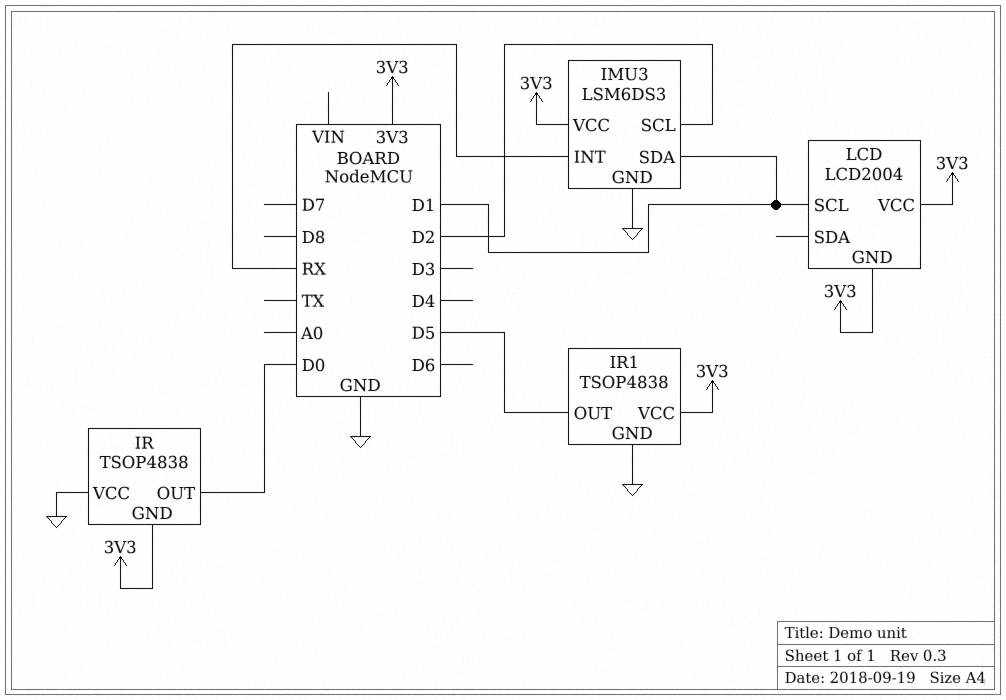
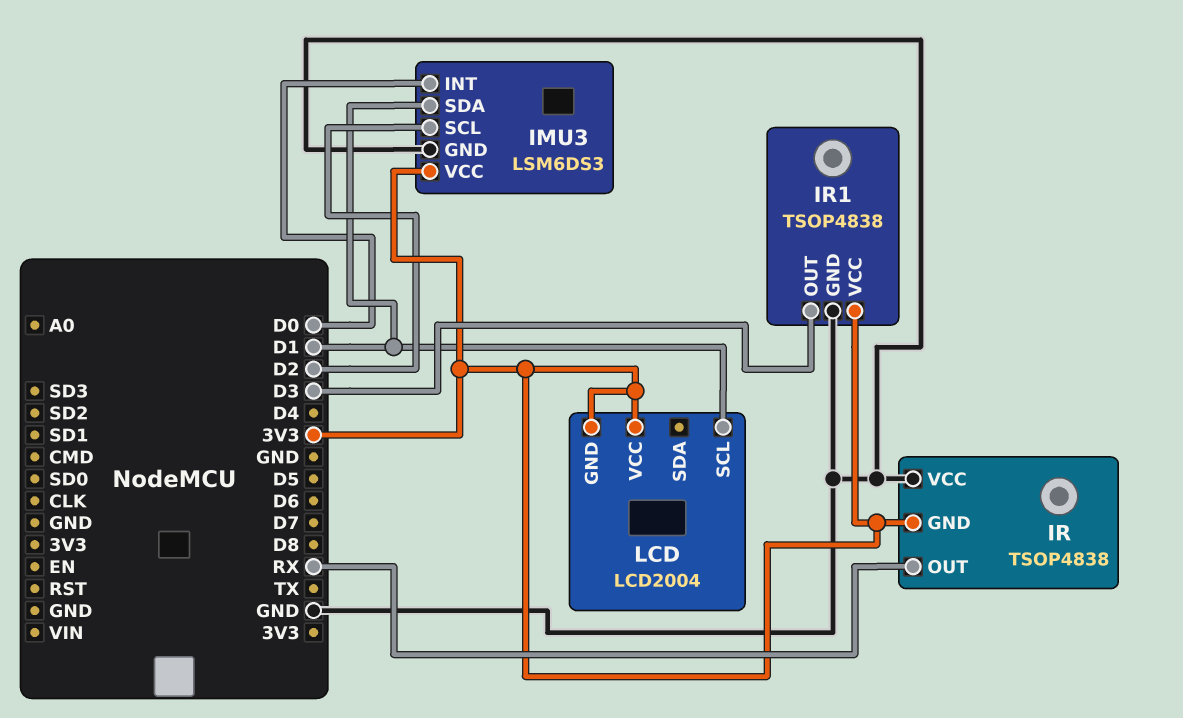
IMU3 pin INT: RX -> D0
IR pin OUT: D0 -> RX
IR1 pin OUT: D5 -> D3

